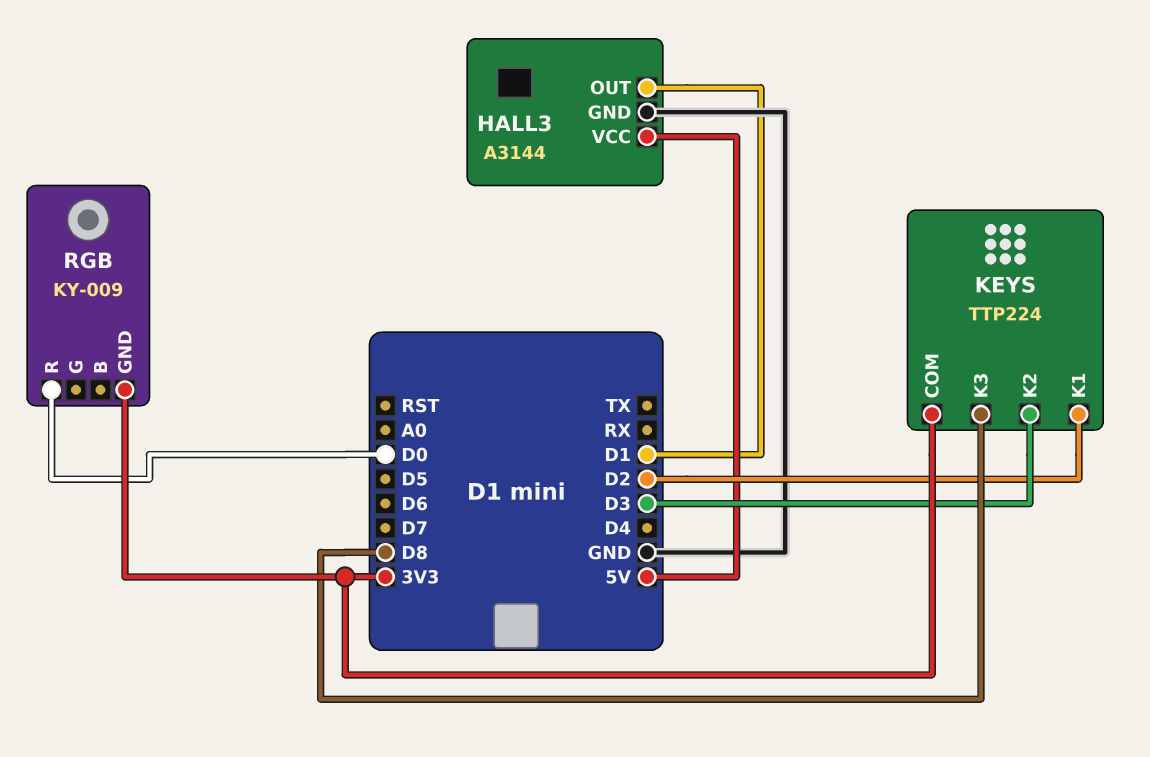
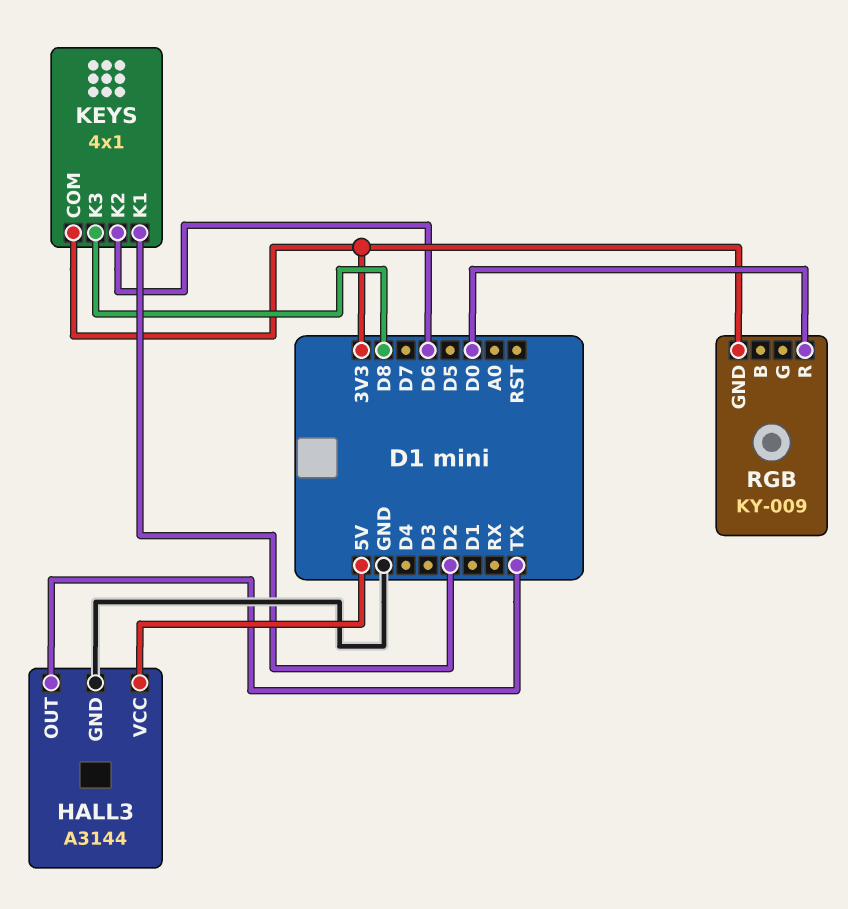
HALL3 pin OUT: D1 -> TX
KEYS: TTP224 -> 4x1
KEYS pin K2: D3 -> D6

